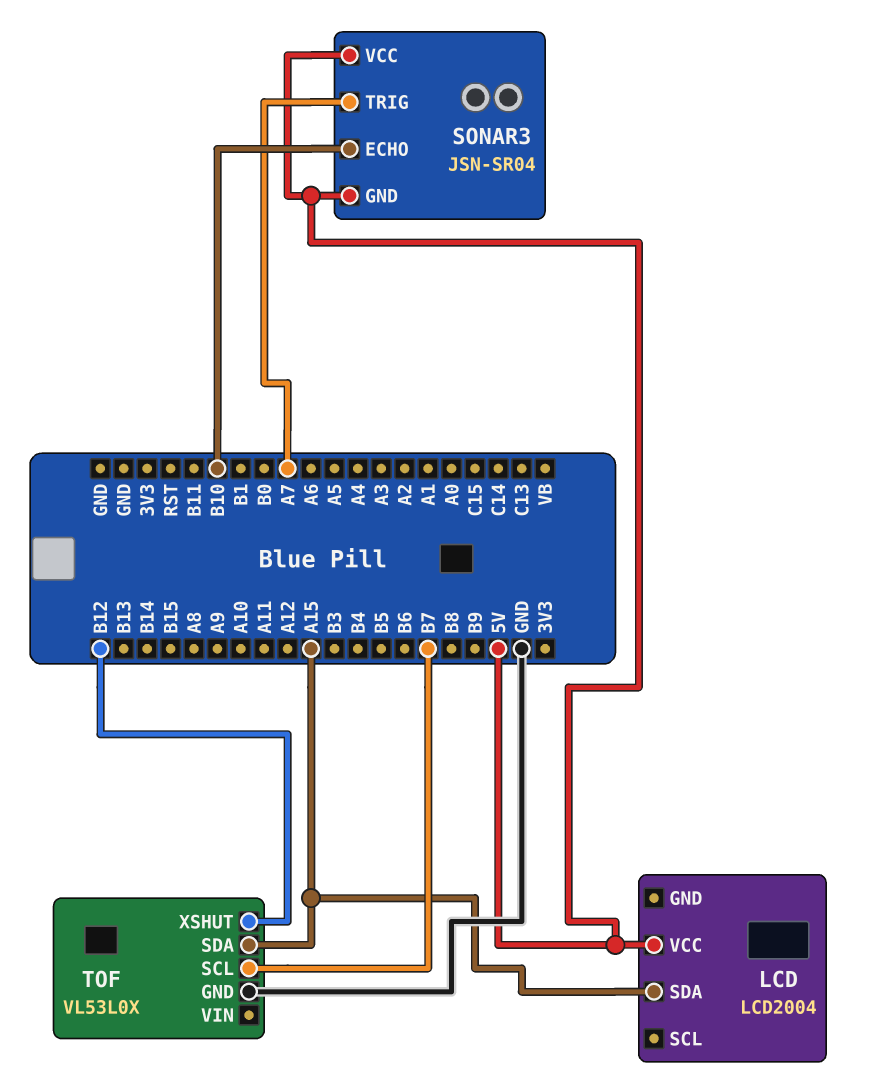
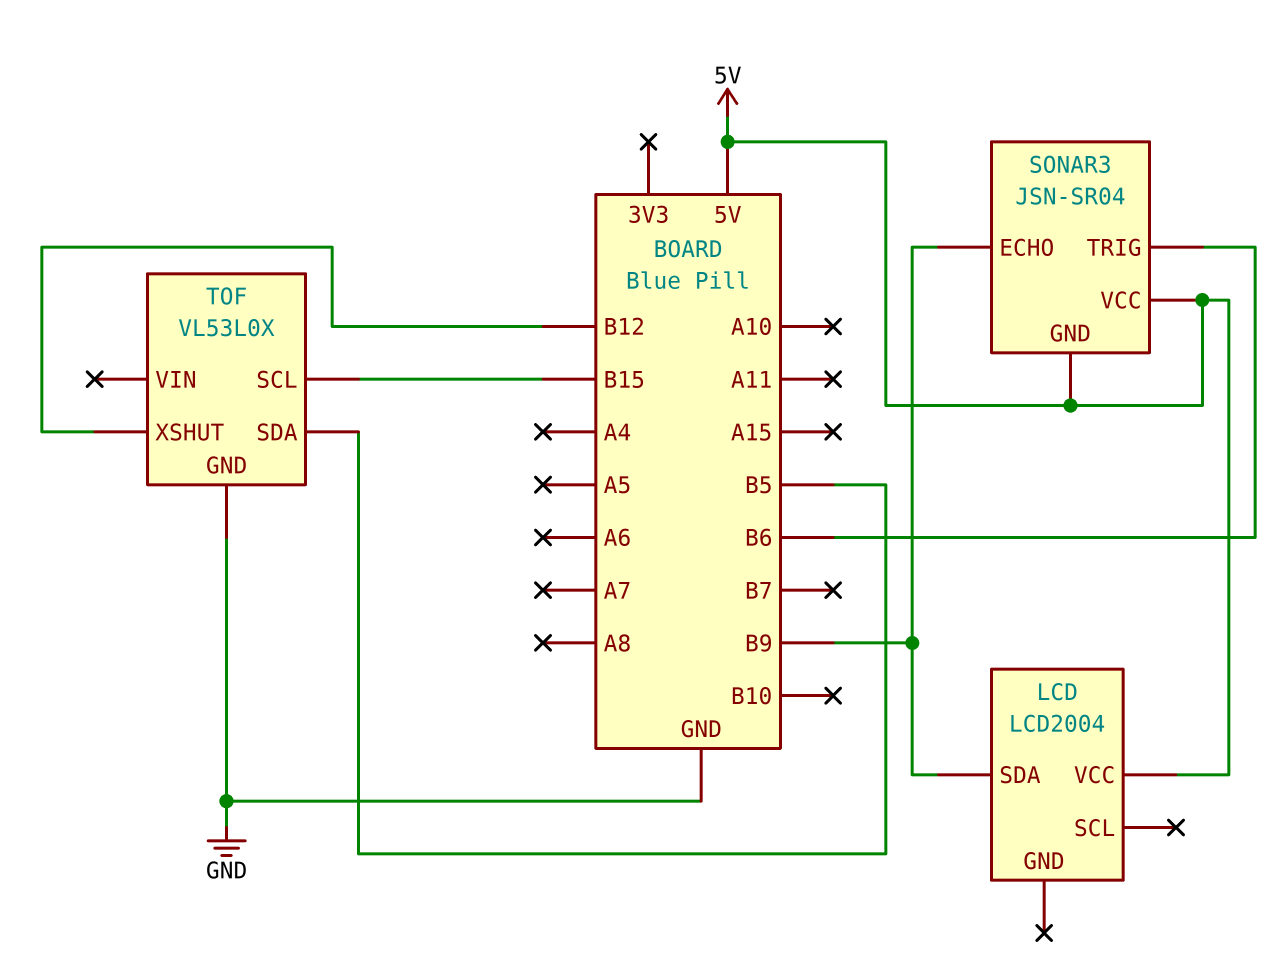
LCD pin SDA: A15 -> B9
SONAR3 pin ECHO: B10 -> B9
SONAR3 pin TRIG: A7 -> B6
TOF pin SCL: B7 -> B15
TOF pin SDA: A15 -> B5

